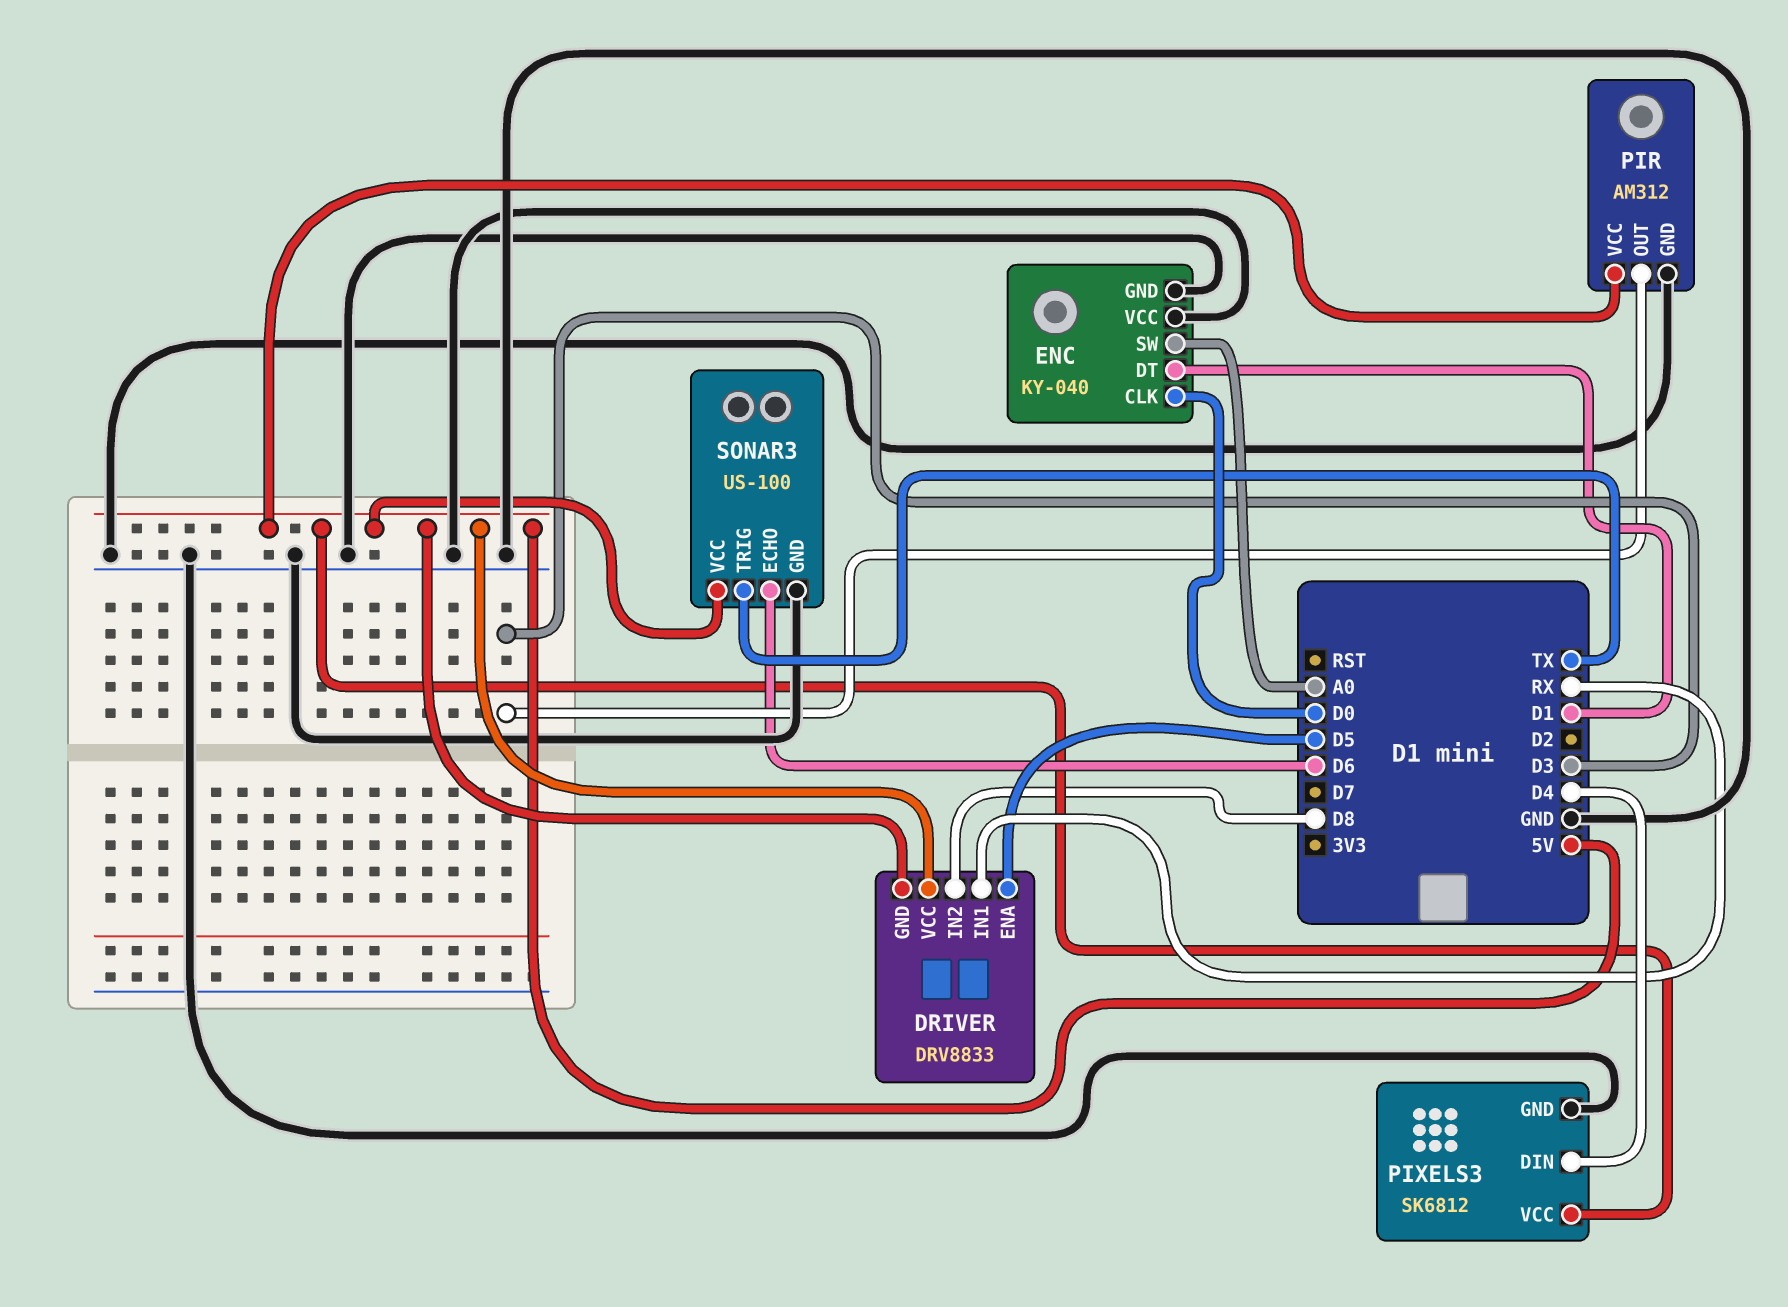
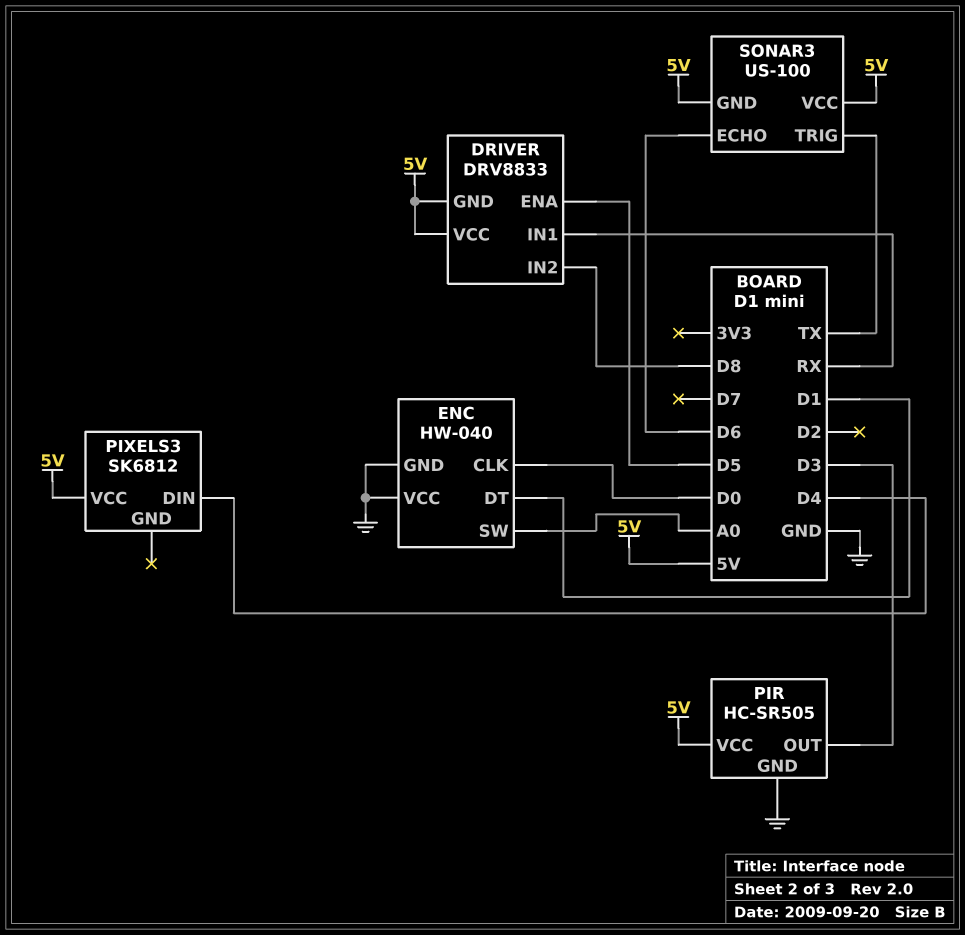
ENC: KY-040 -> HW-040
PIR: AM312 -> HC-SR505
PIXELS3 pin GND: GND -> none
SONAR3 pin GND: GND -> 5V

